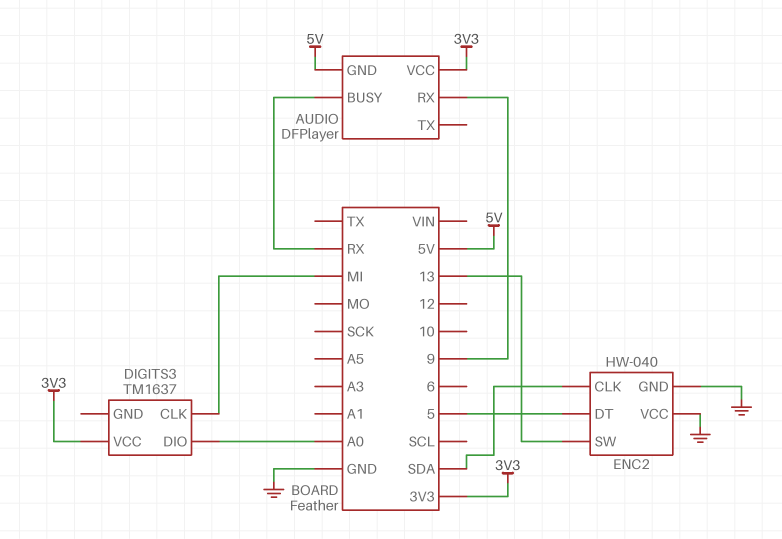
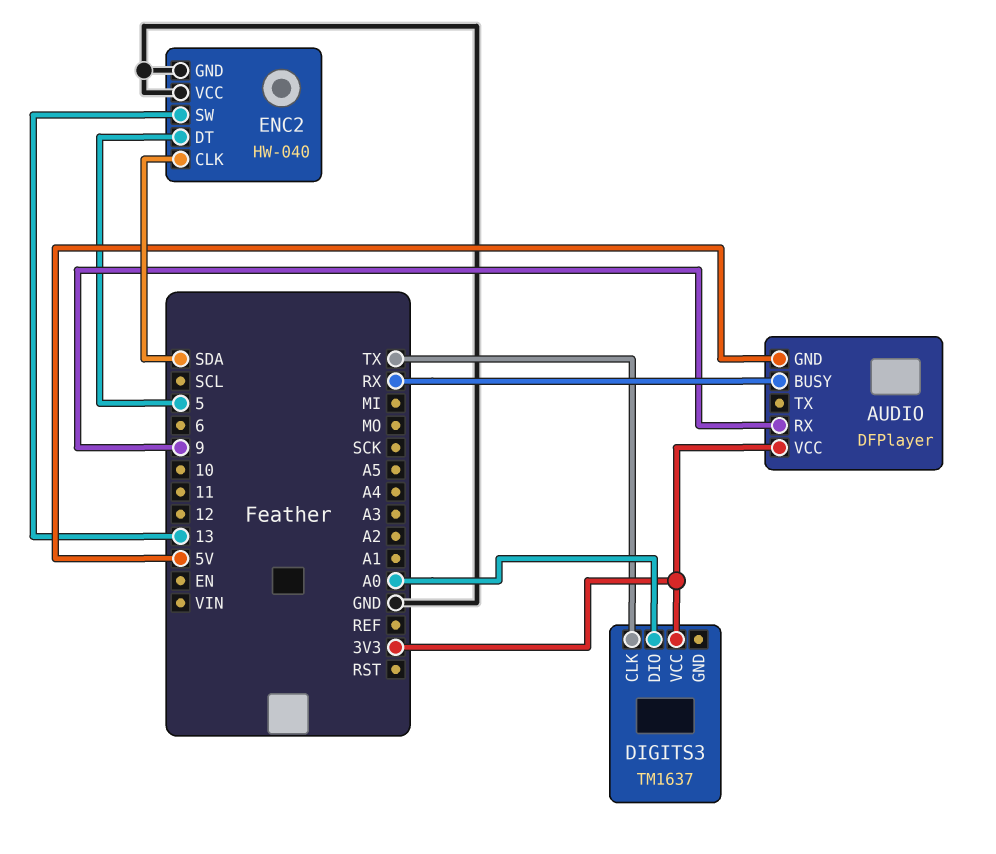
DIGITS3 pin CLK: MI -> TX

